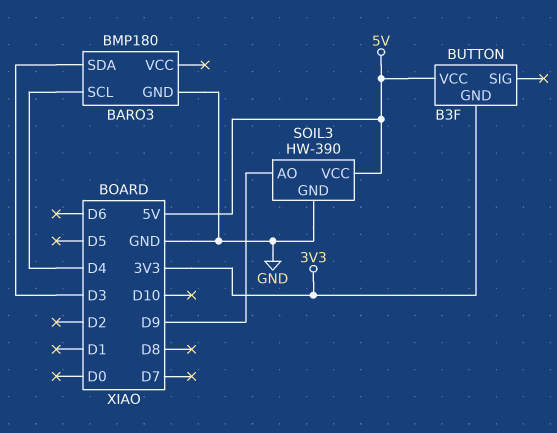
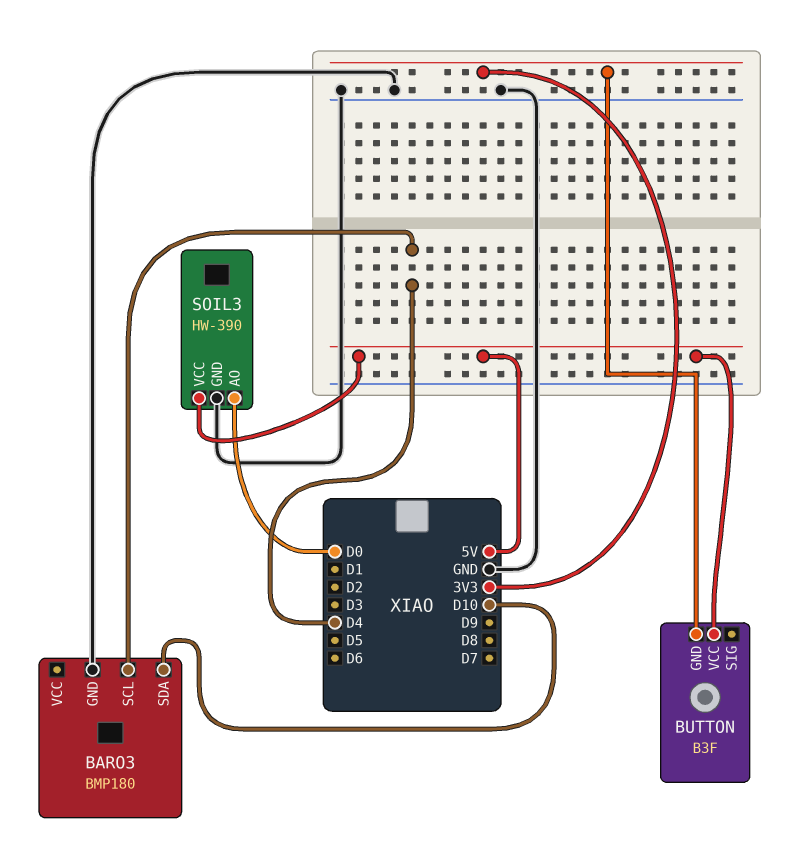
BARO3 pin SDA: D3 -> D10
SOIL3 pin AO: D9 -> D0

